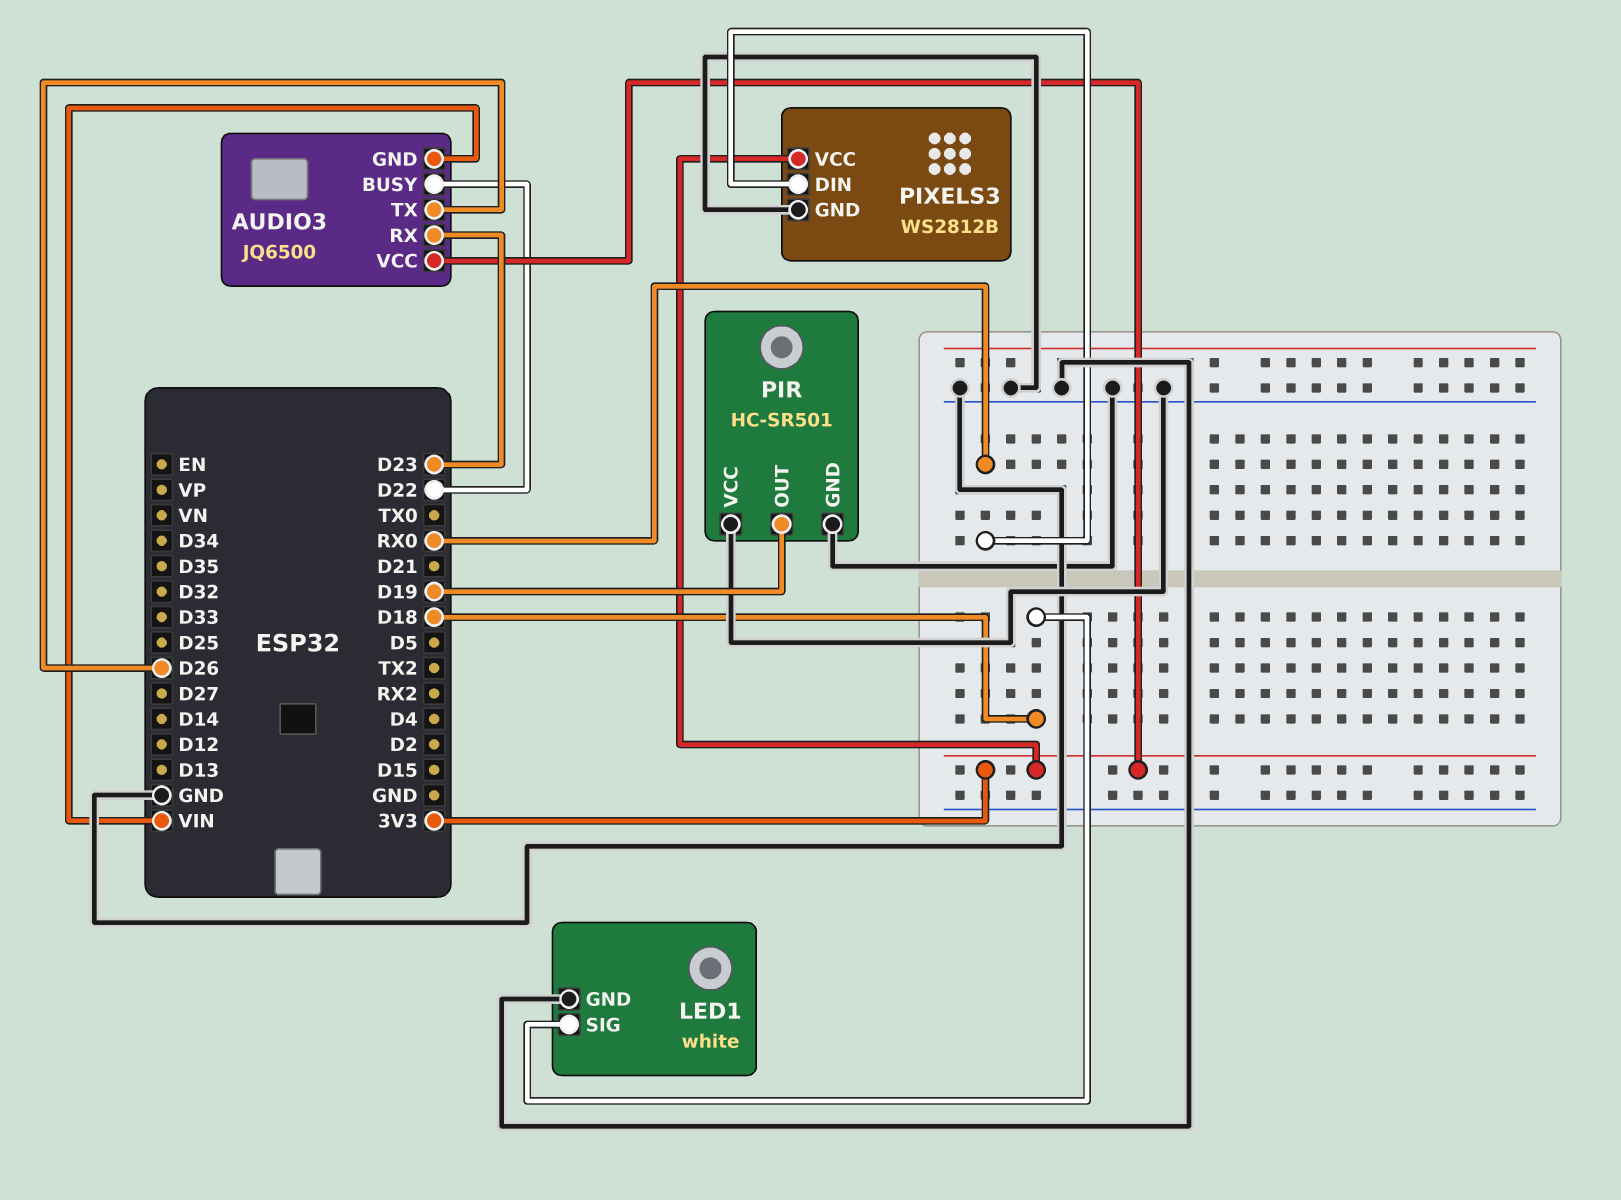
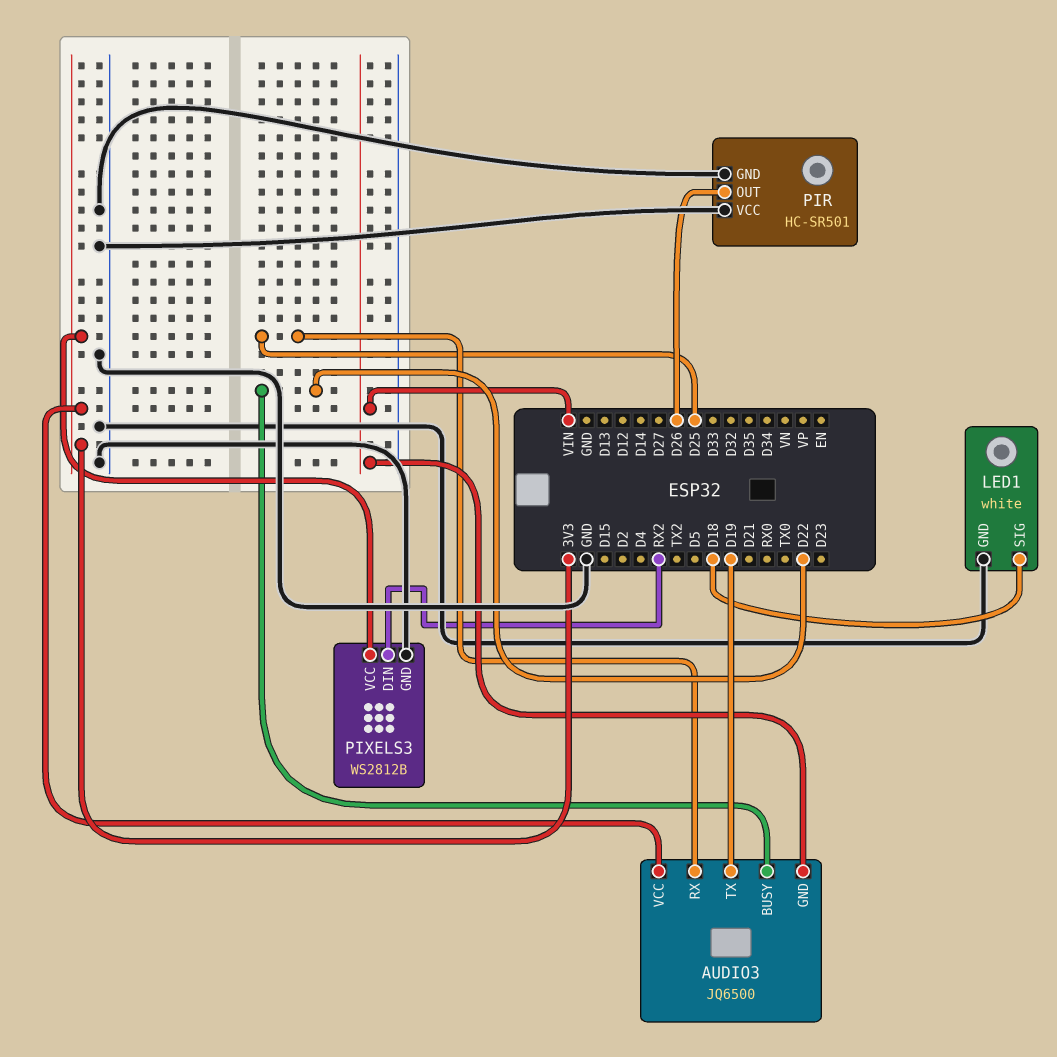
AUDIO3 pin RX: D23 -> D25
AUDIO3 pin TX: D26 -> D19
PIR pin OUT: D19 -> D26
PIXELS3 pin DIN: RX0 -> RX2

